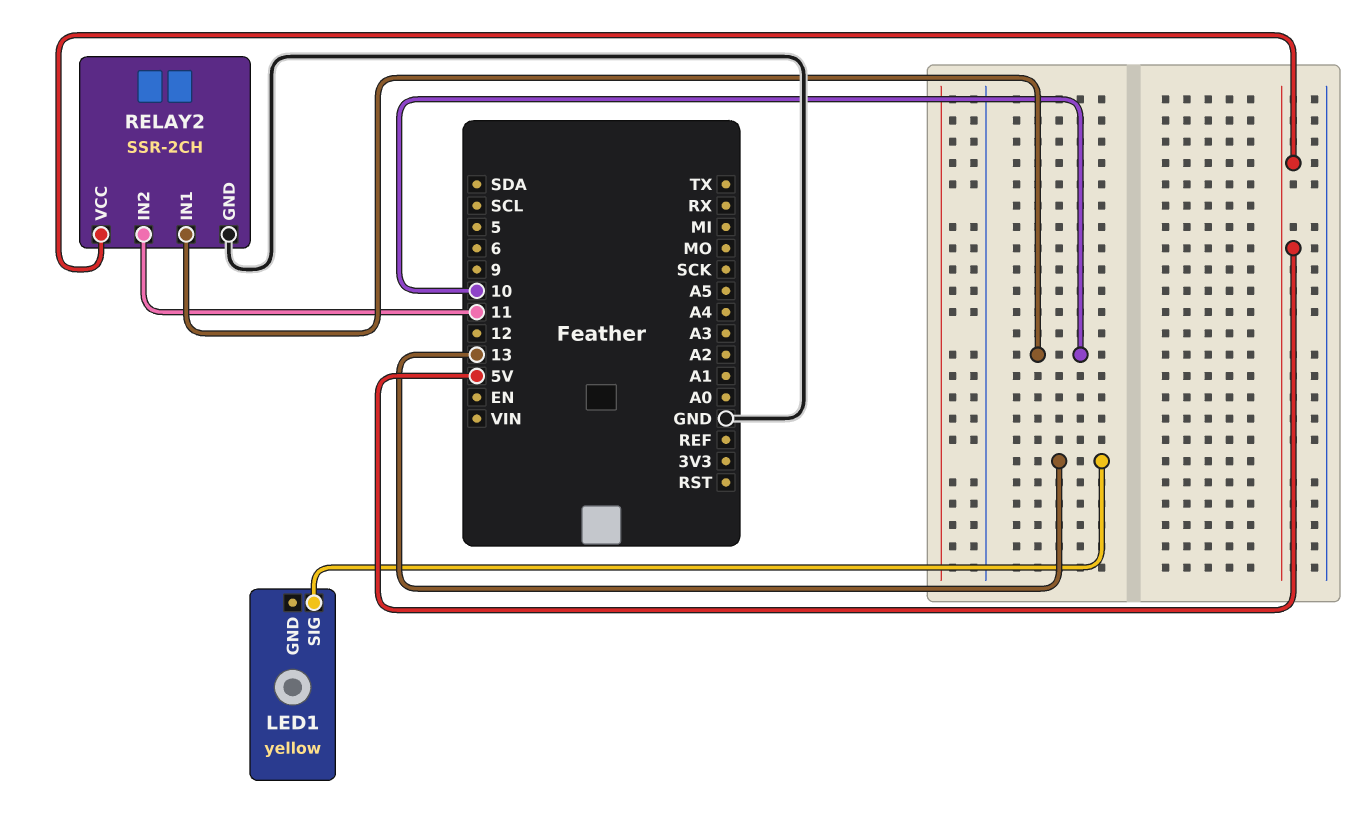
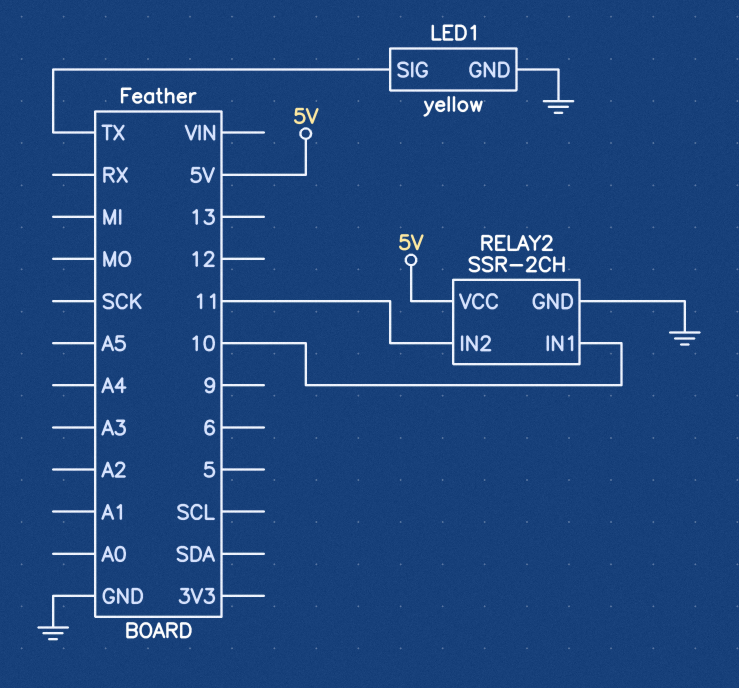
LED1 pin GND: none -> GND
LED1 pin SIG: 13 -> TX

